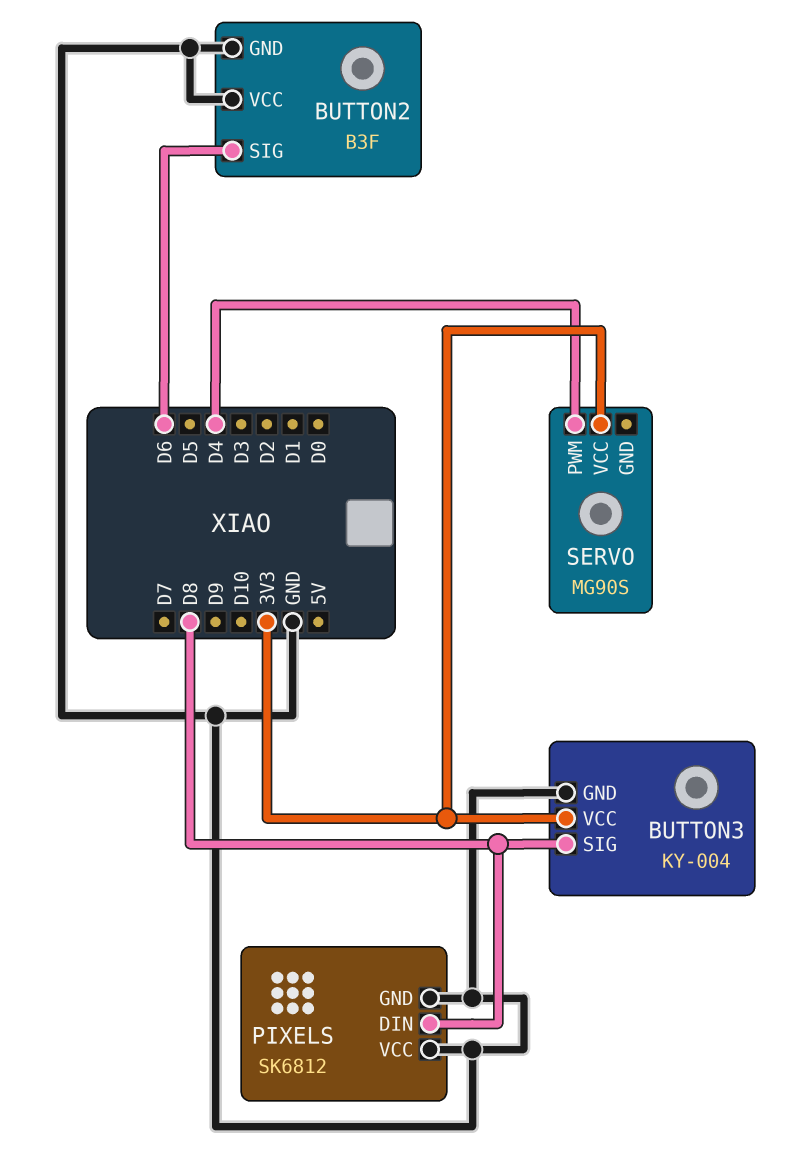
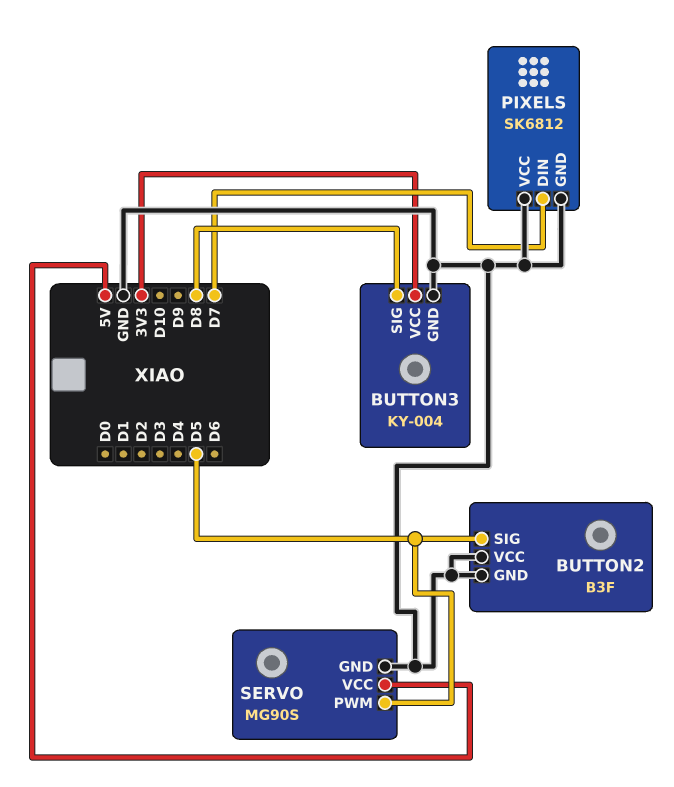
BUTTON2 pin SIG: D6 -> D5
PIXELS pin DIN: D8 -> D7
SERVO pin GND: none -> GND
SERVO pin PWM: D4 -> D5
SERVO pin VCC: 3V3 -> 5V

